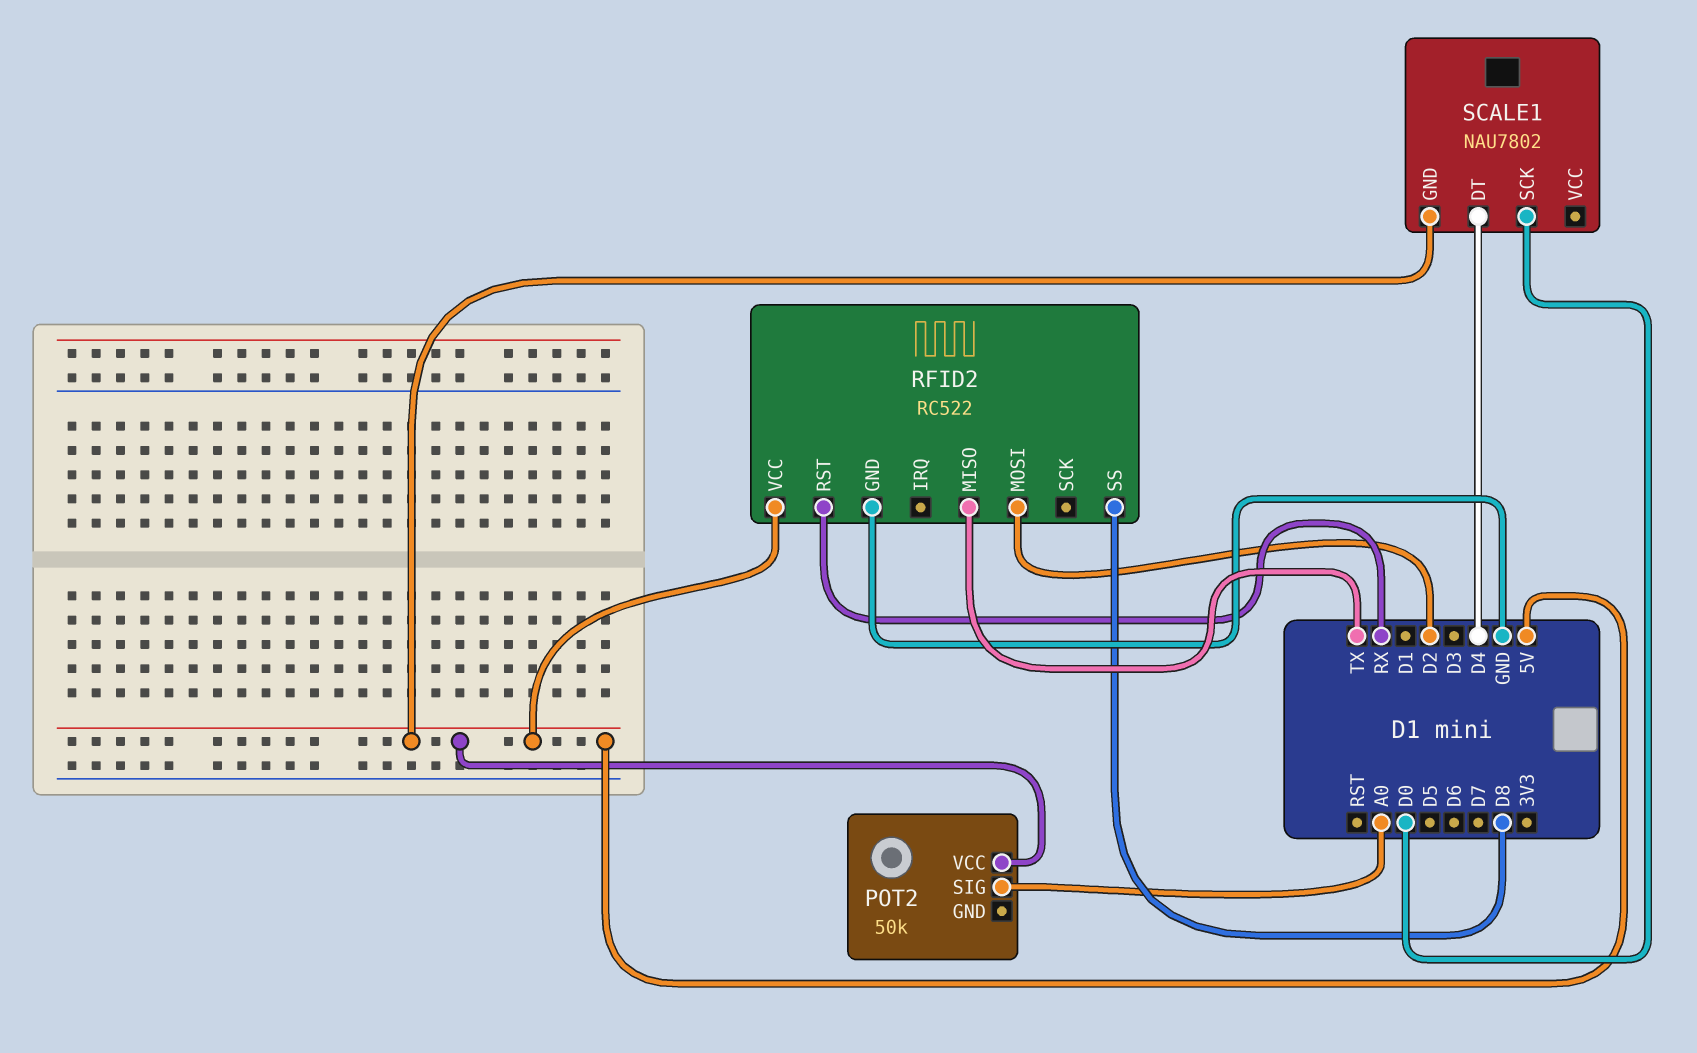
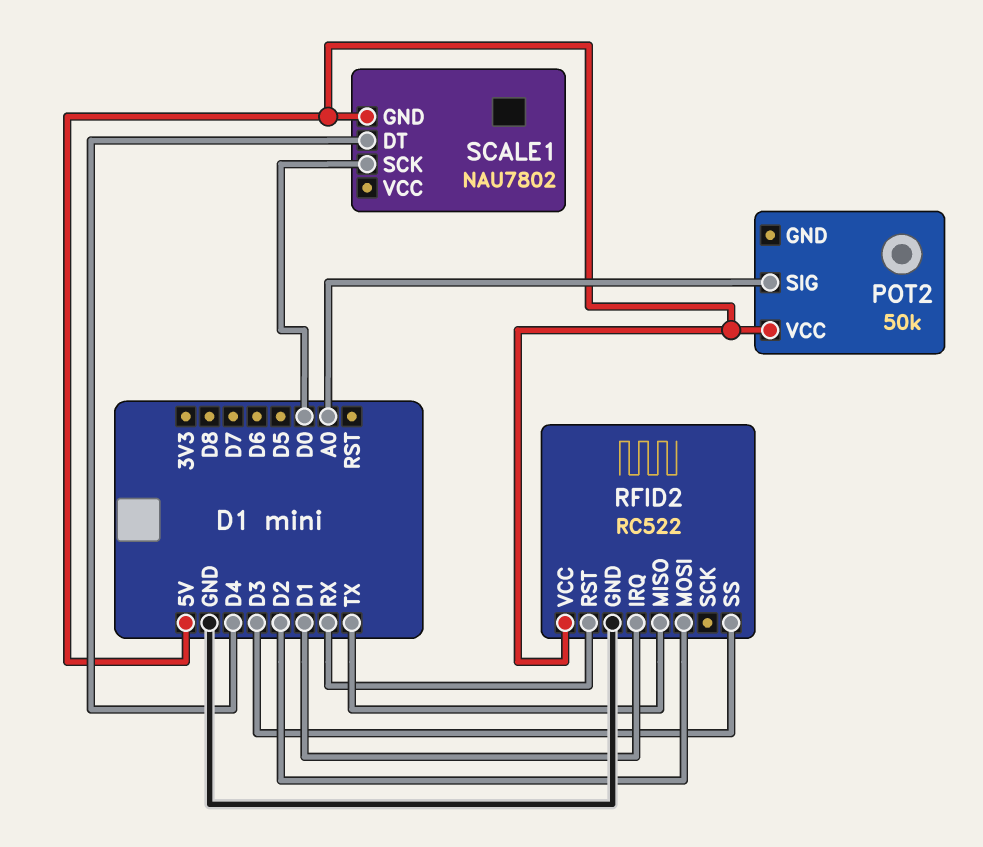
RFID2 pin IRQ: none -> D1
RFID2 pin SS: D8 -> D3

